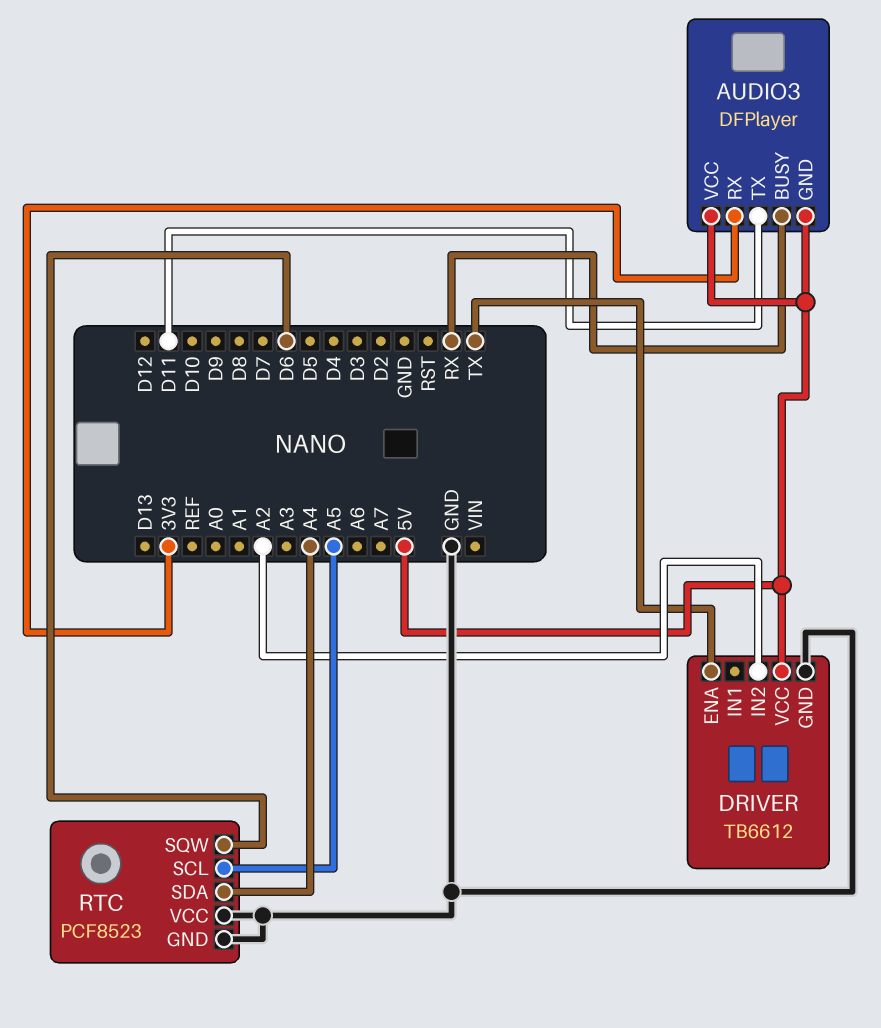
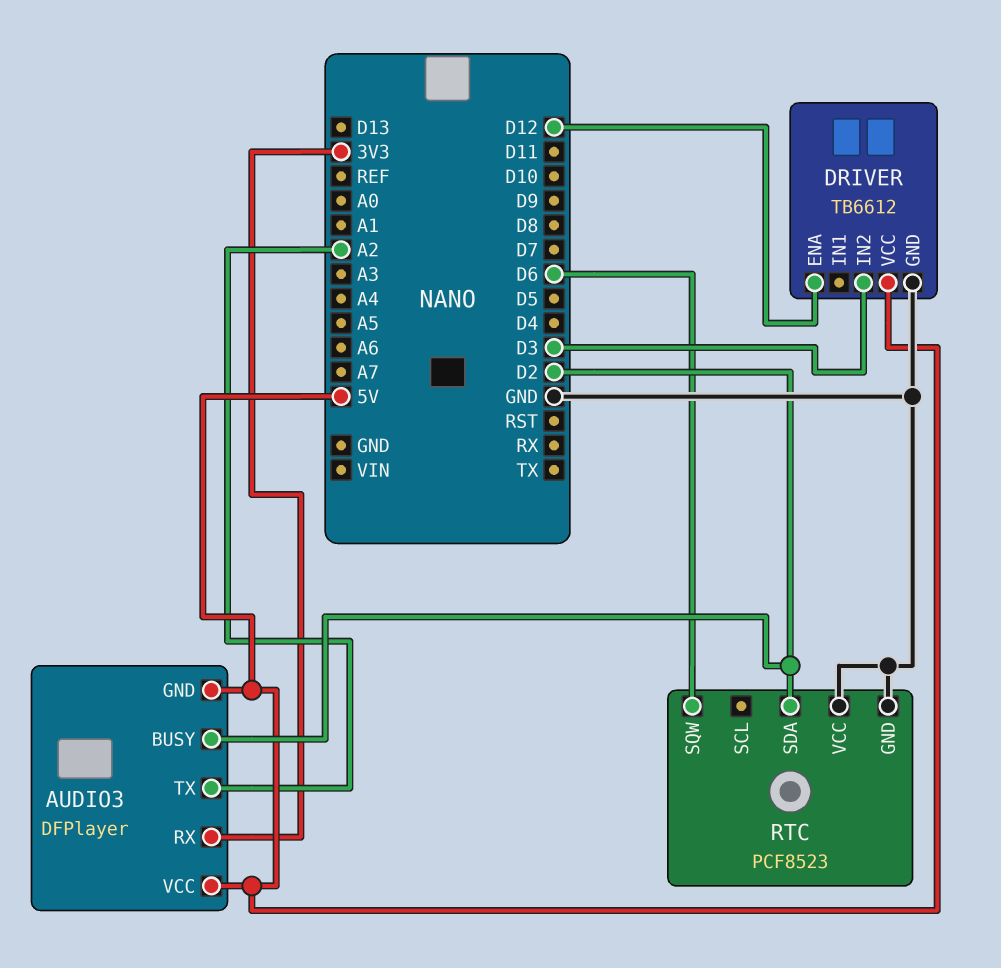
AUDIO3 pin BUSY: RX -> D2
AUDIO3 pin TX: D11 -> A2
DRIVER pin ENA: TX -> D12
DRIVER pin IN2: A2 -> D3
RTC pin SCL: A5 -> none
RTC pin SDA: A4 -> D2

